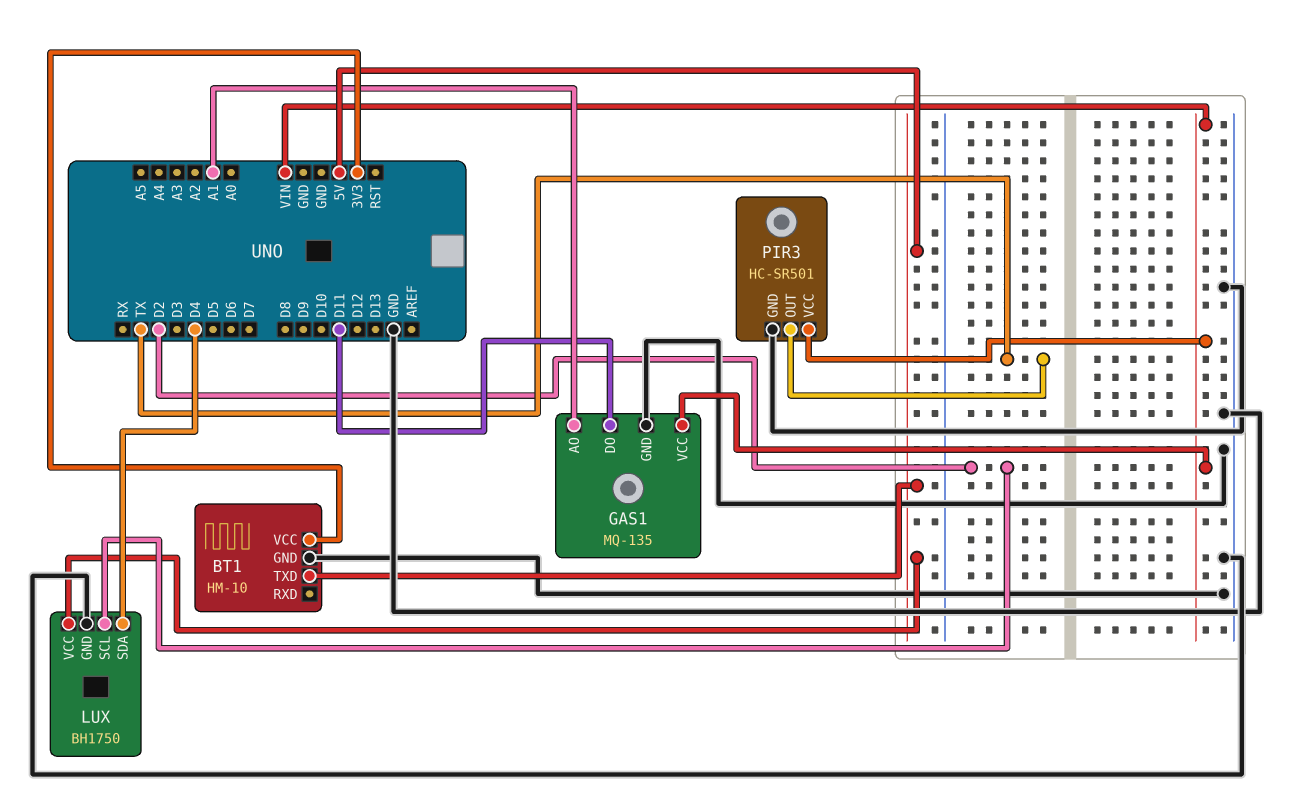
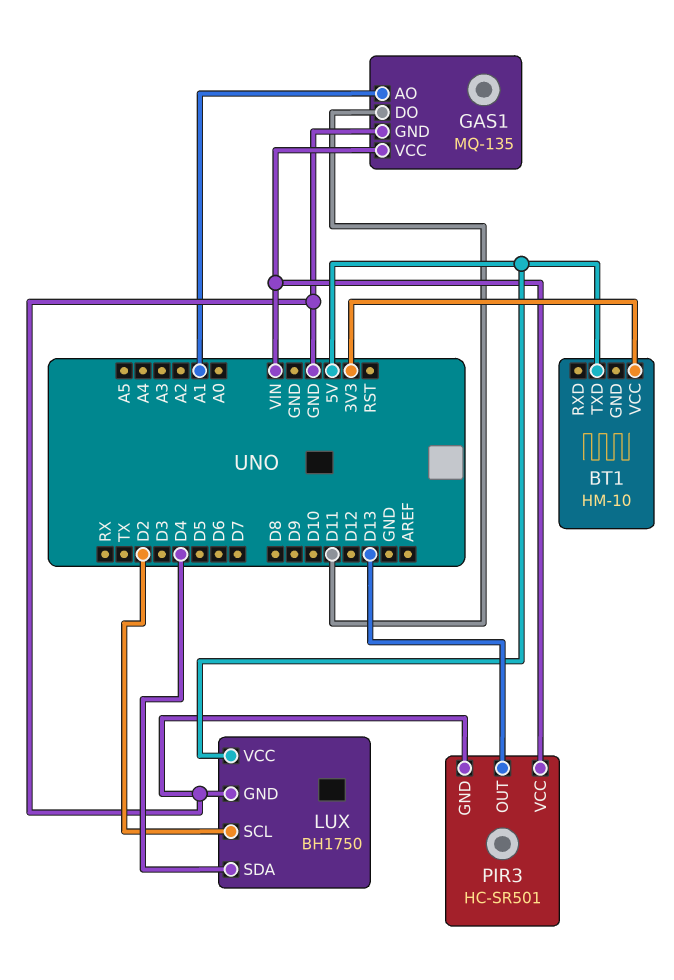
BT1 pin GND: GND -> none
PIR3 pin OUT: TX -> D13

